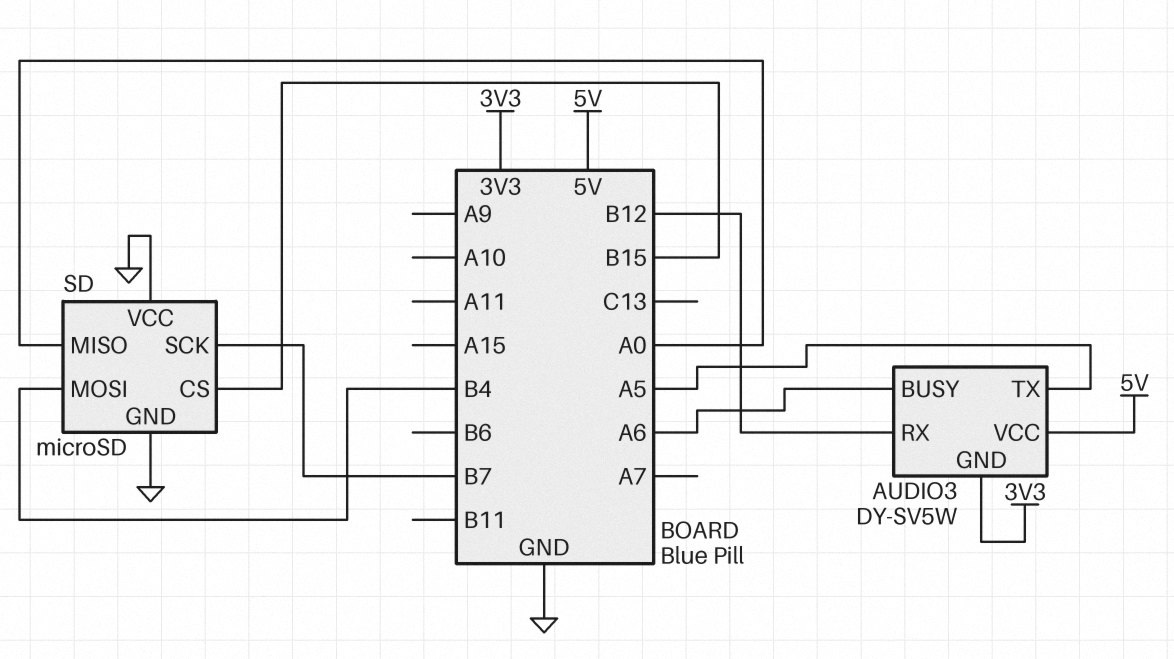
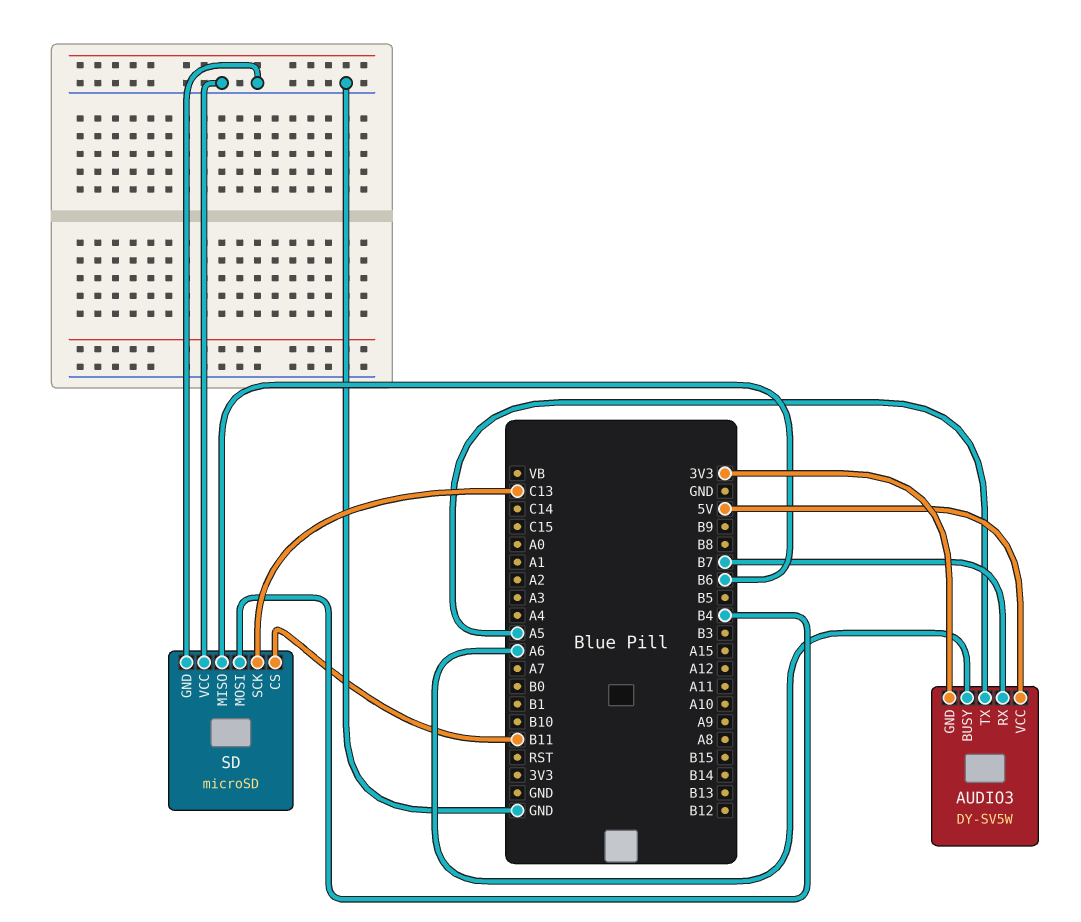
AUDIO3 pin RX: B12 -> B7
SD pin CS: B15 -> B11
SD pin MISO: A0 -> B6
SD pin SCK: B7 -> C13

